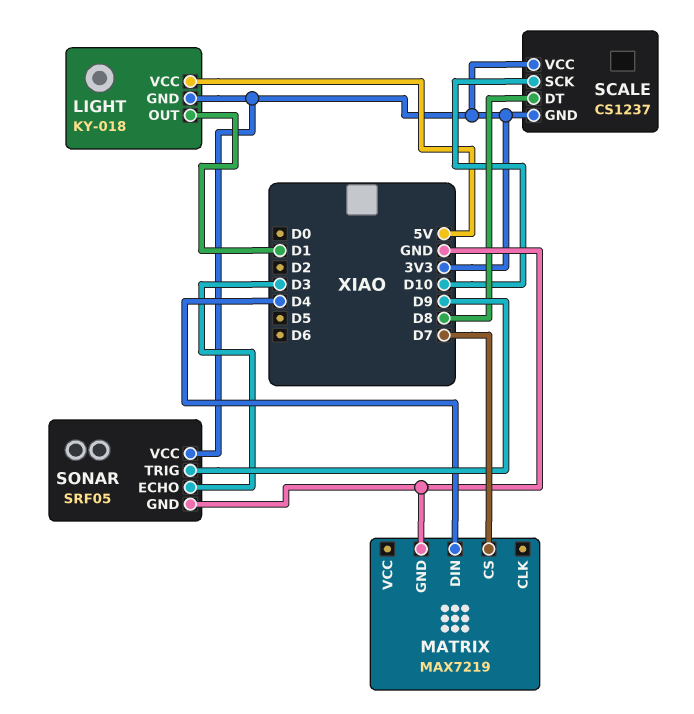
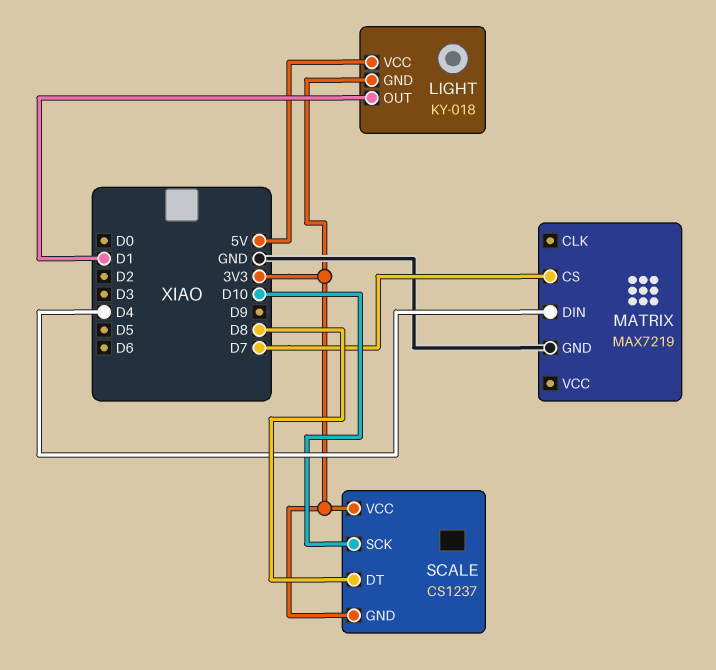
SONAR: SRF05 -> none
SONAR pin ECHO: D3 -> none
SONAR pin GND: GND -> none
SONAR pin TRIG: D9 -> none
SONAR pin VCC: 3V3 -> none

